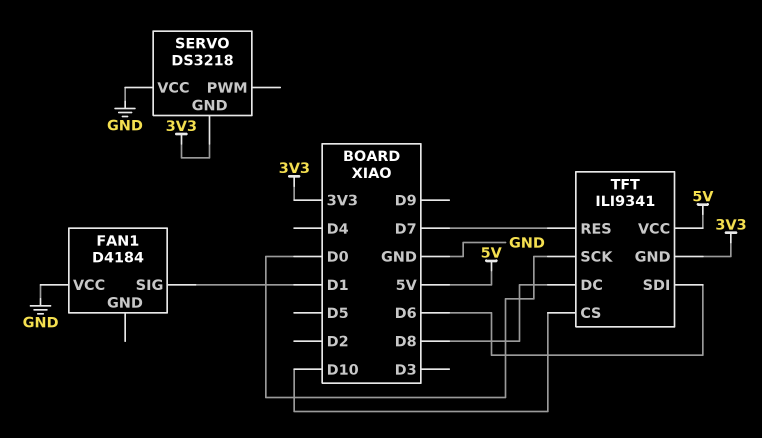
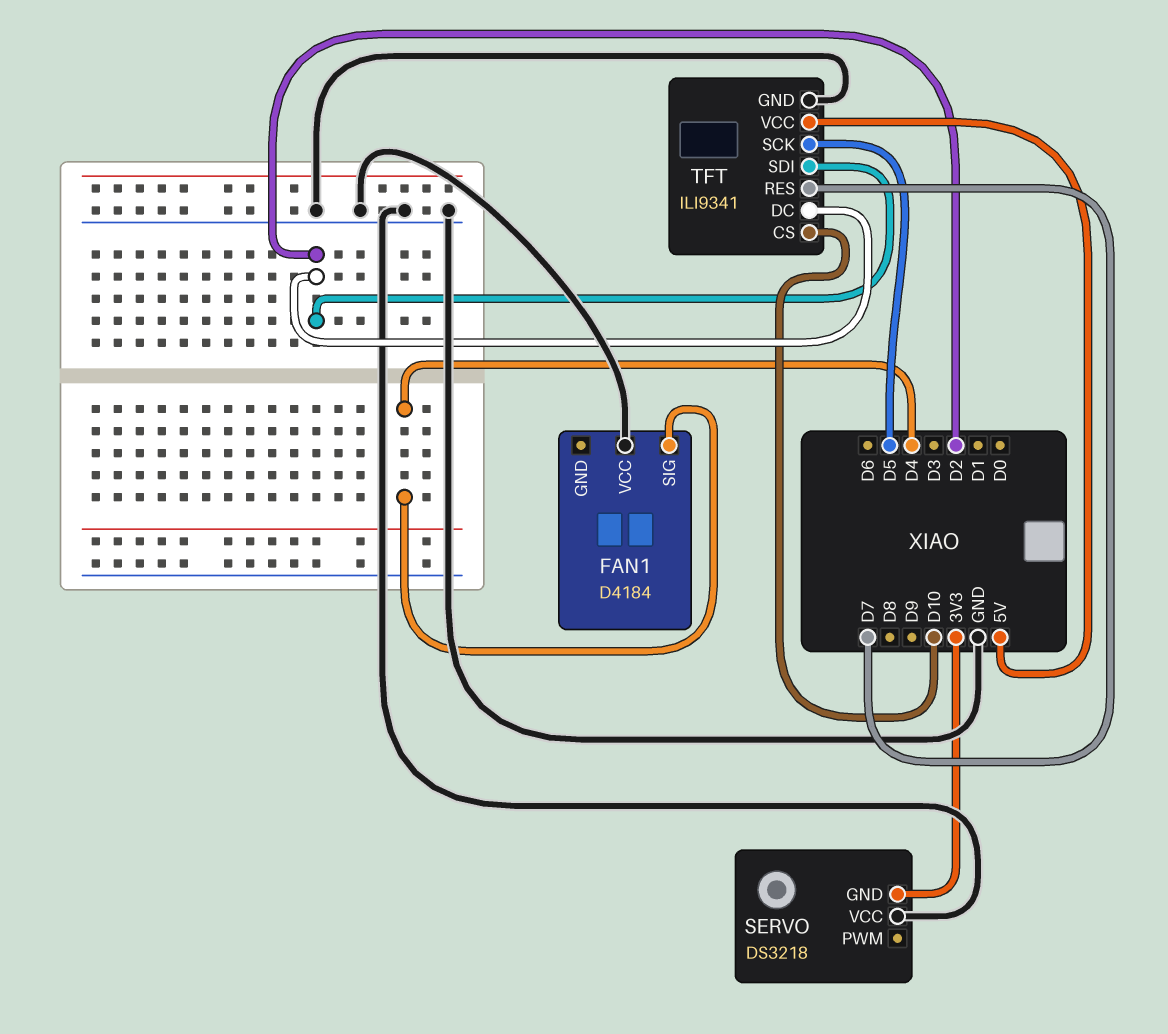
FAN1 pin SIG: D1 -> D4
TFT pin DC: D8 -> D2
TFT pin GND: 3V3 -> GND
TFT pin SCK: D0 -> D5
TFT pin SDI: D6 -> D2

